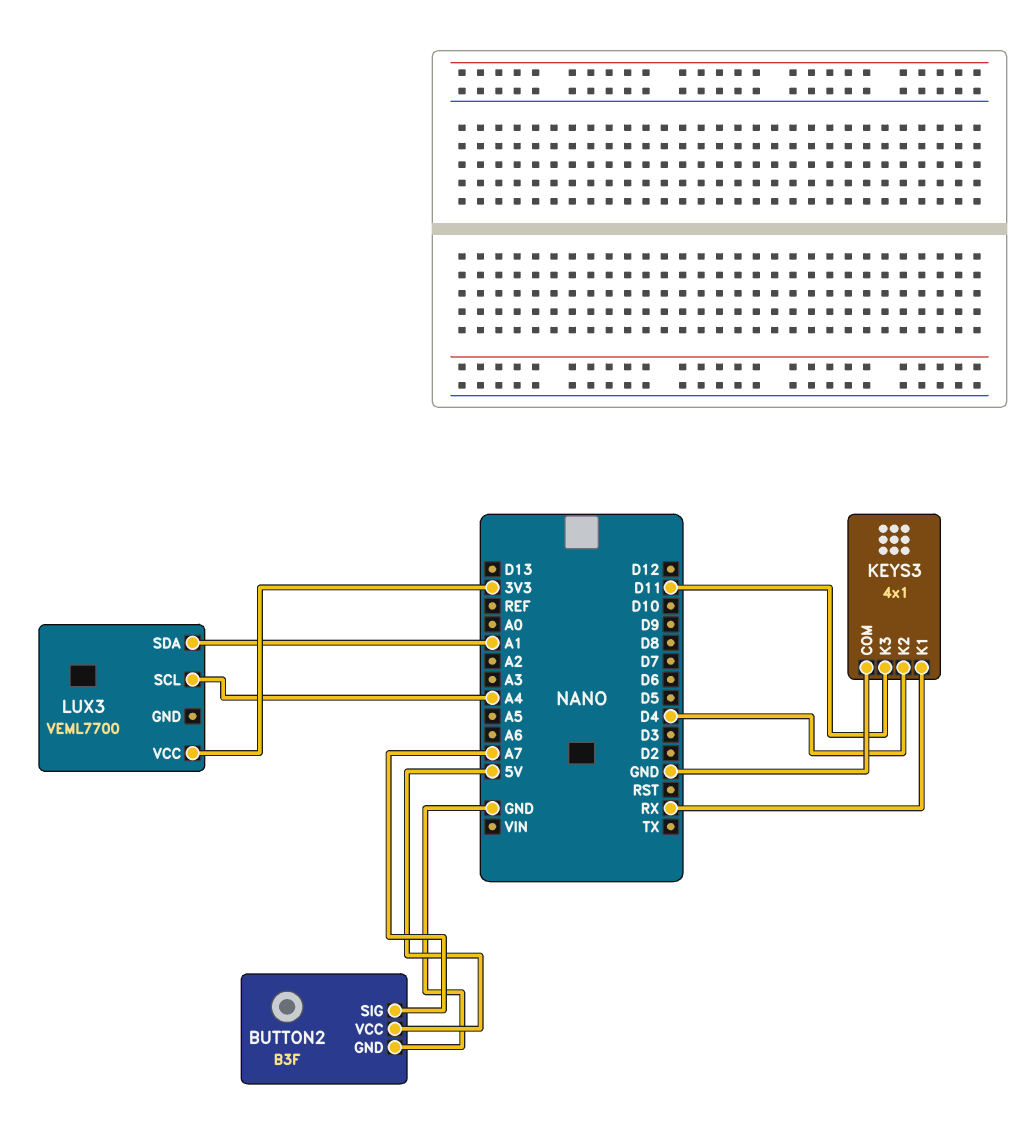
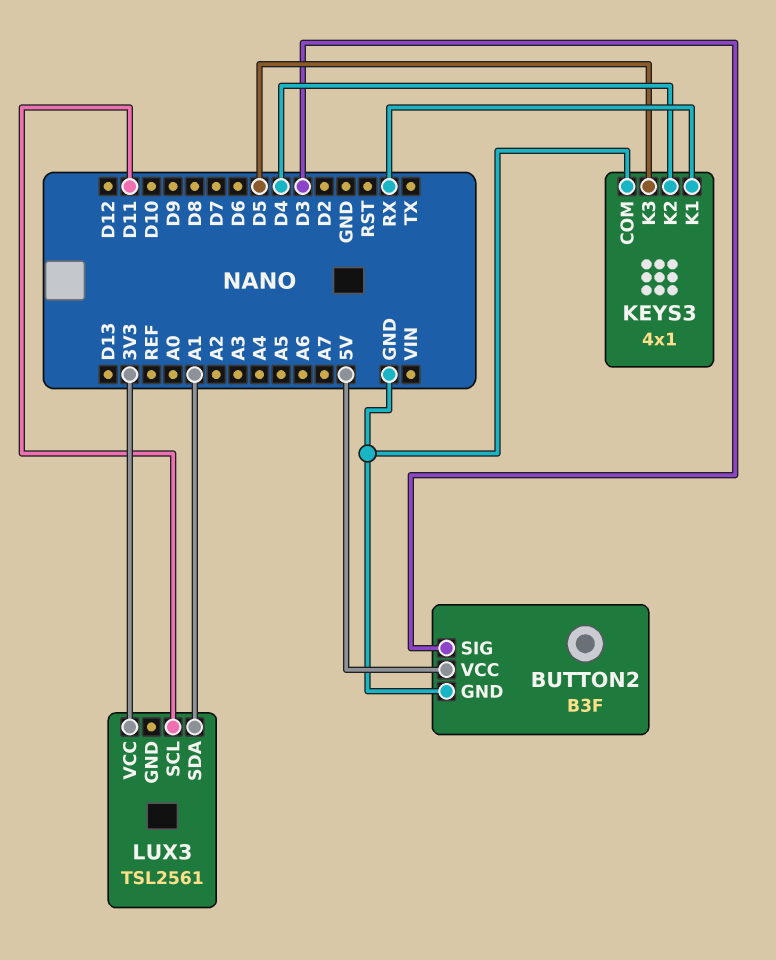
BUTTON2 pin SIG: A7 -> D3
KEYS3 pin K3: D11 -> D5
LUX3: VEML7700 -> TSL2561
LUX3 pin SCL: A4 -> D11

